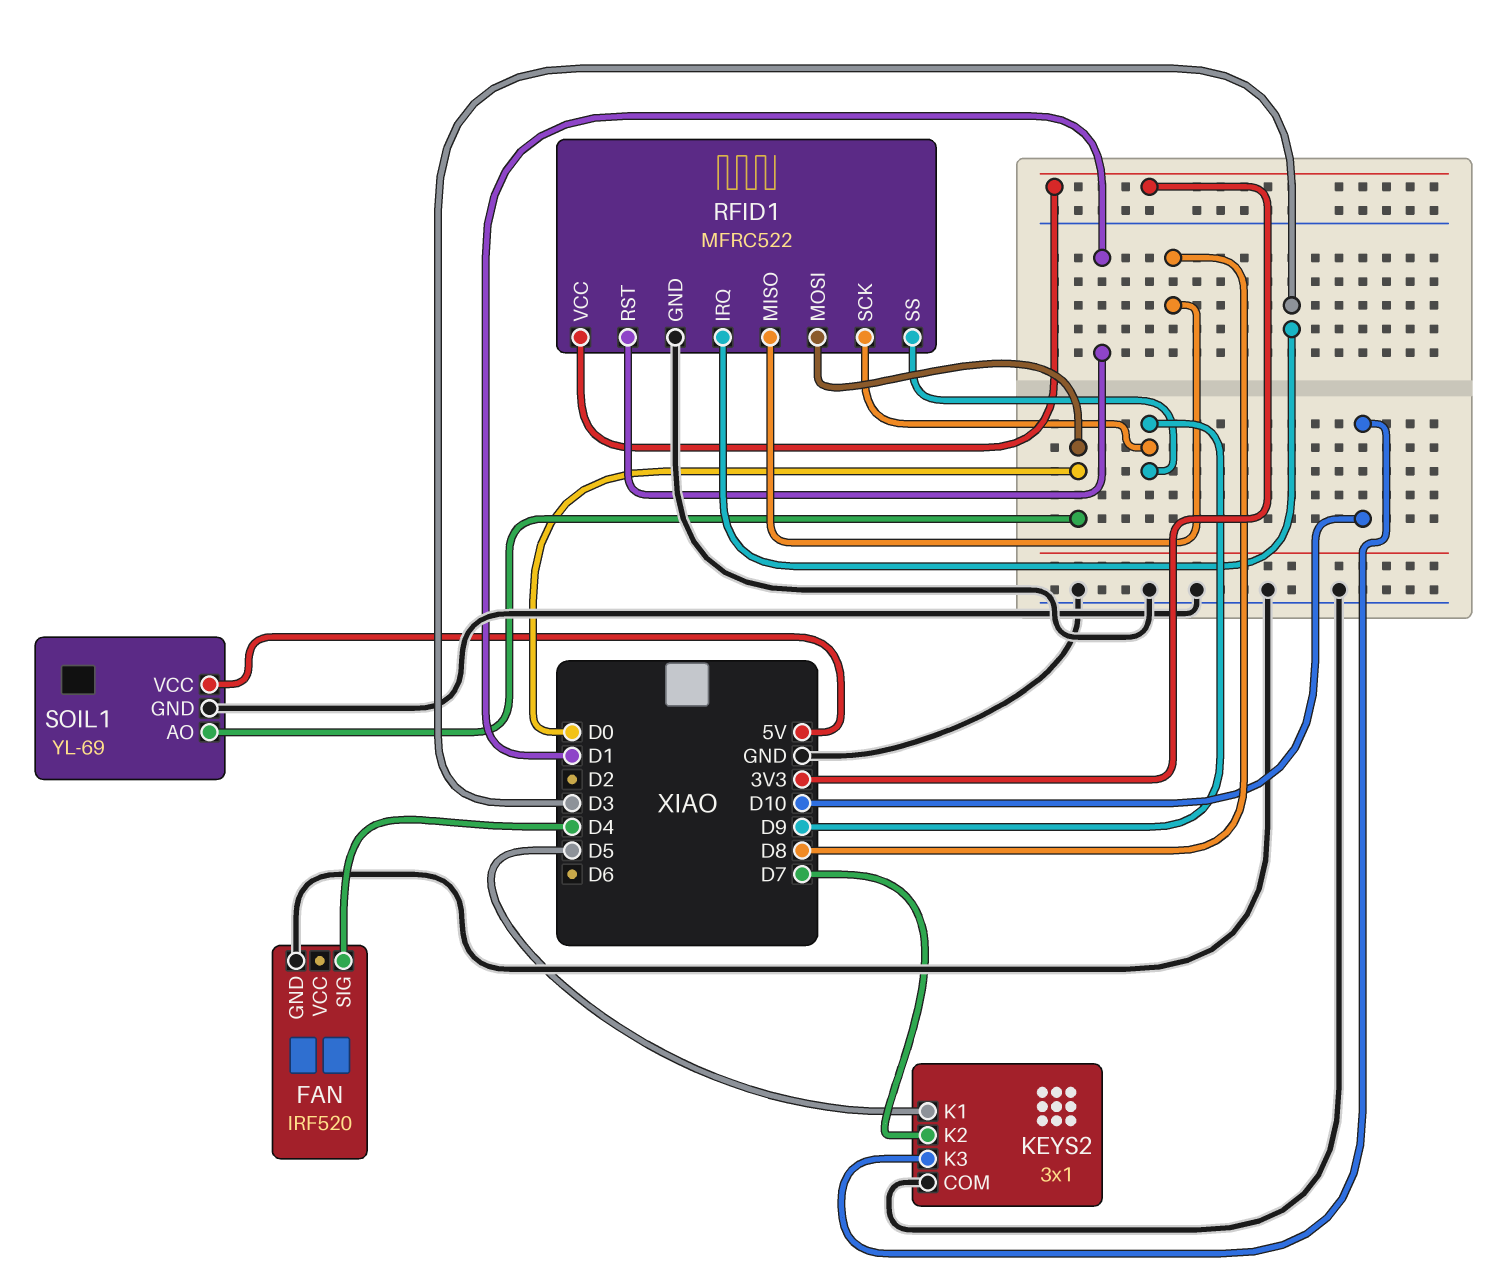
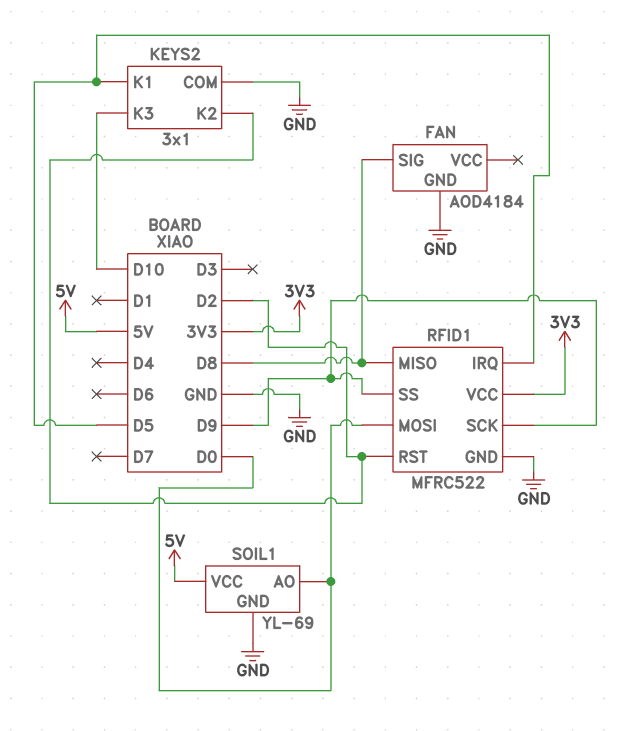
FAN: IRF520 -> AOD4184
FAN pin SIG: D4 -> D8
KEYS2 pin K2: D7 -> D2
RFID1 pin IRQ: D3 -> D5
RFID1 pin RST: D1 -> D2

